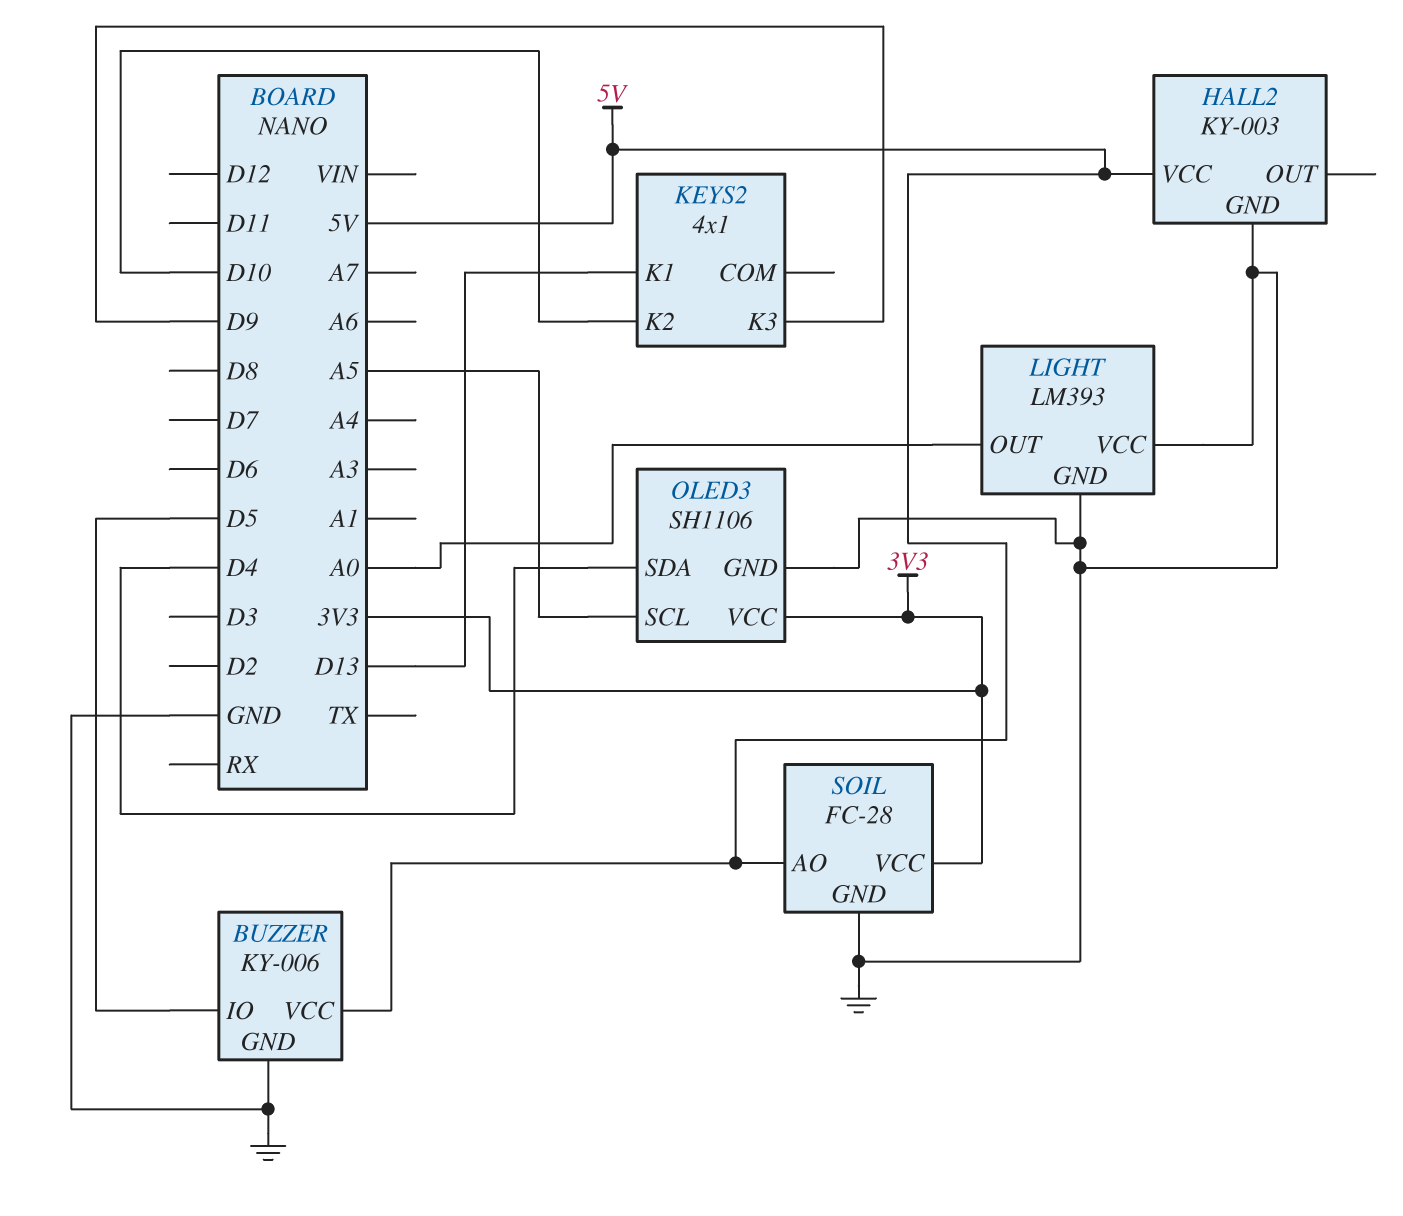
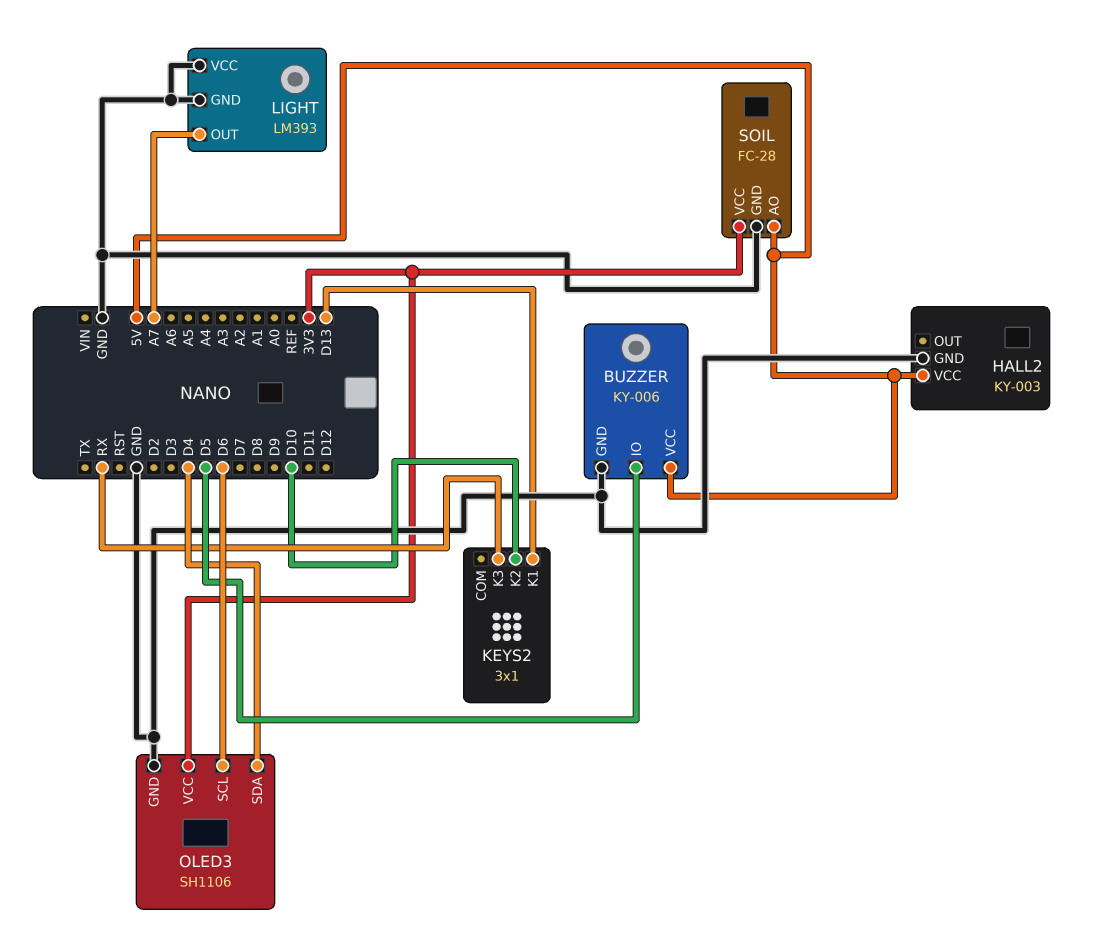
KEYS2: 4x1 -> 3x1
KEYS2 pin K3: D9 -> RX
LIGHT pin OUT: A0 -> A7
OLED3 pin SCL: A5 -> D6

